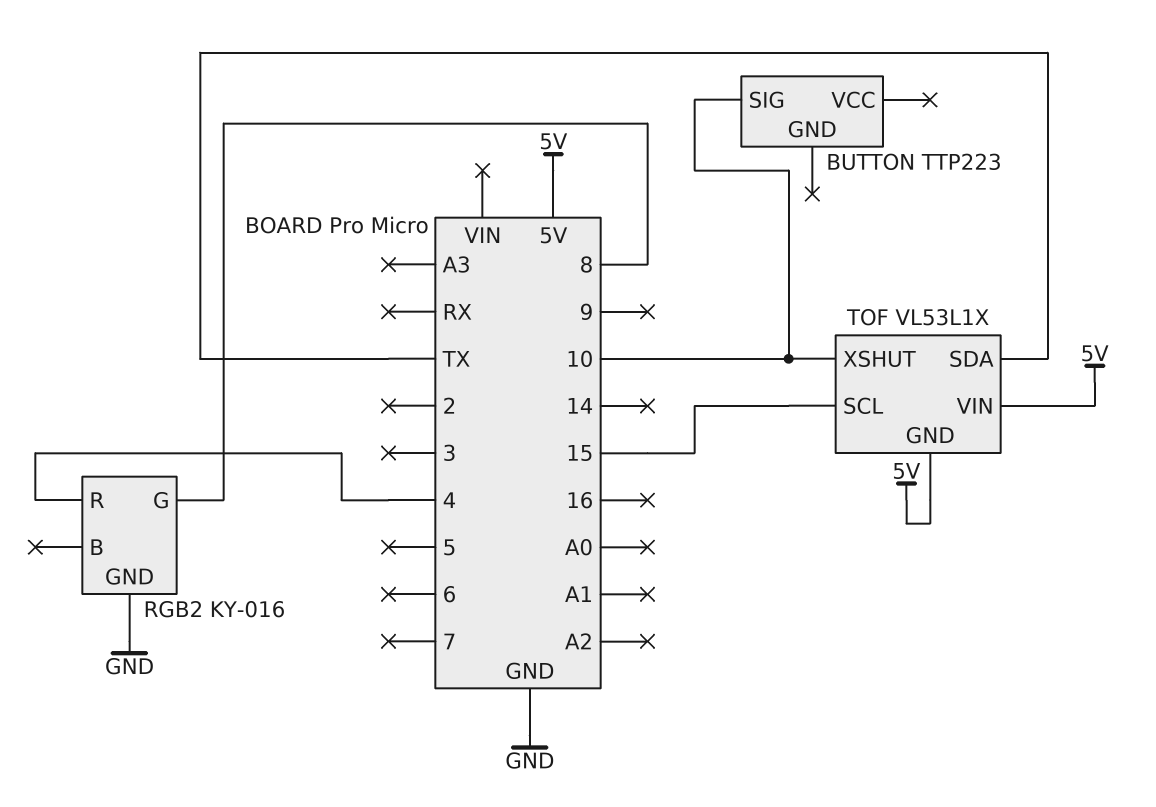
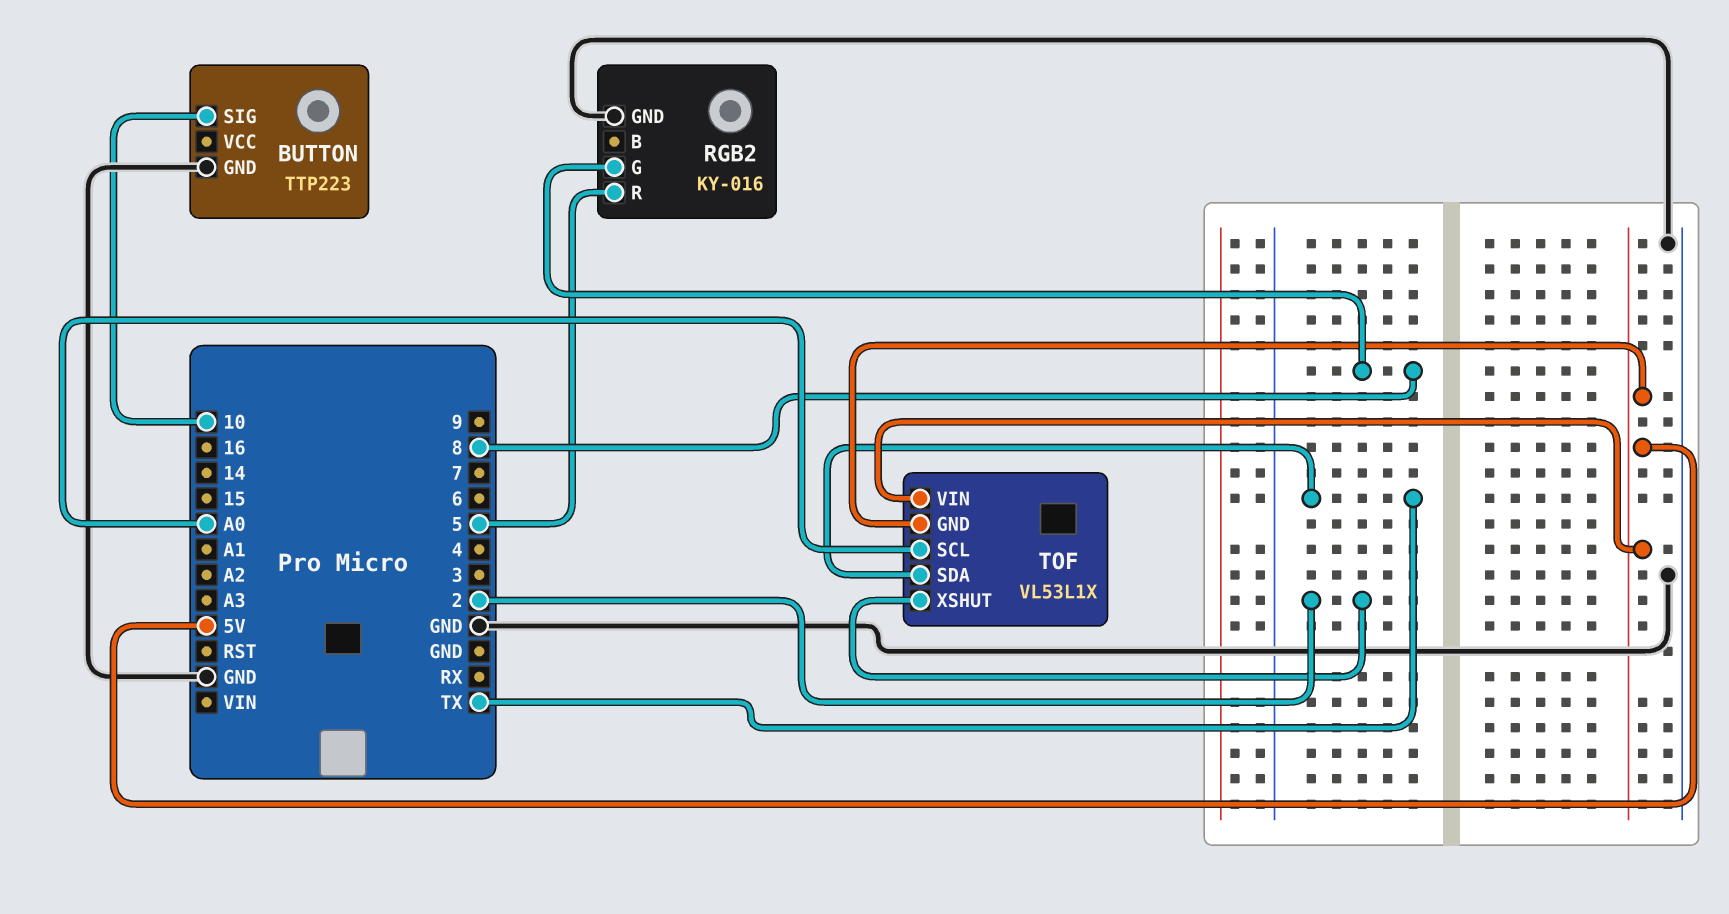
BUTTON pin GND: none -> GND
RGB2 pin R: 4 -> 5
TOF pin SCL: 15 -> A0
TOF pin XSHUT: 10 -> 2

